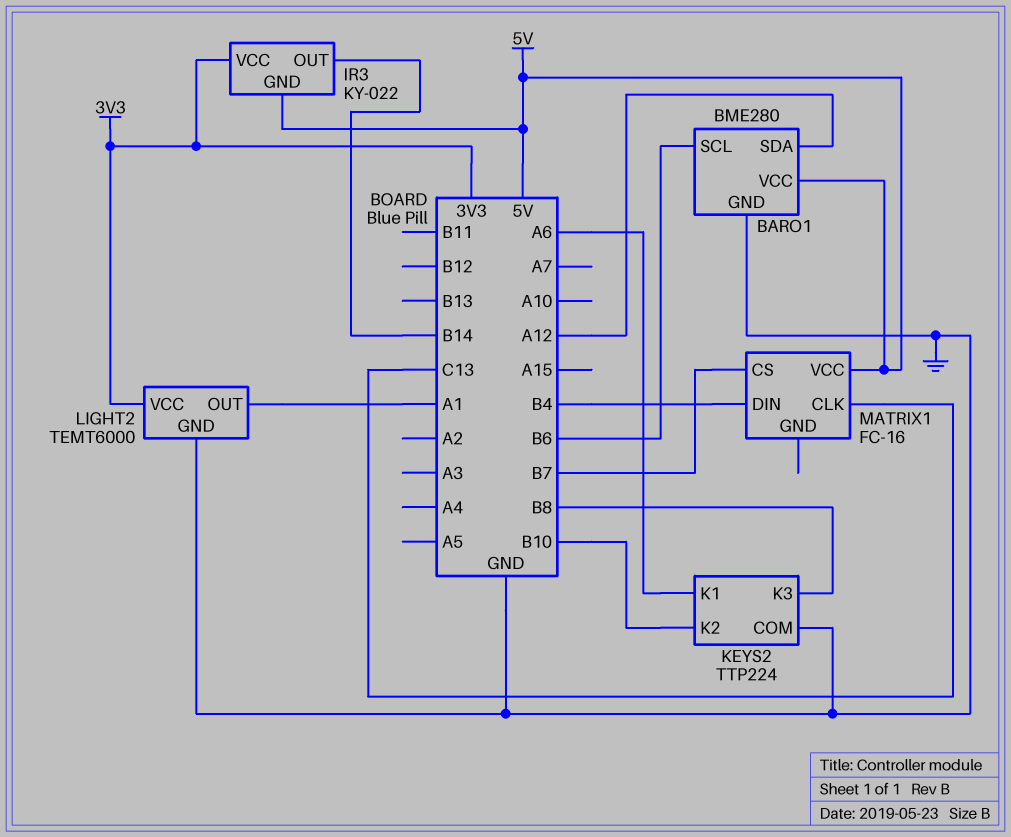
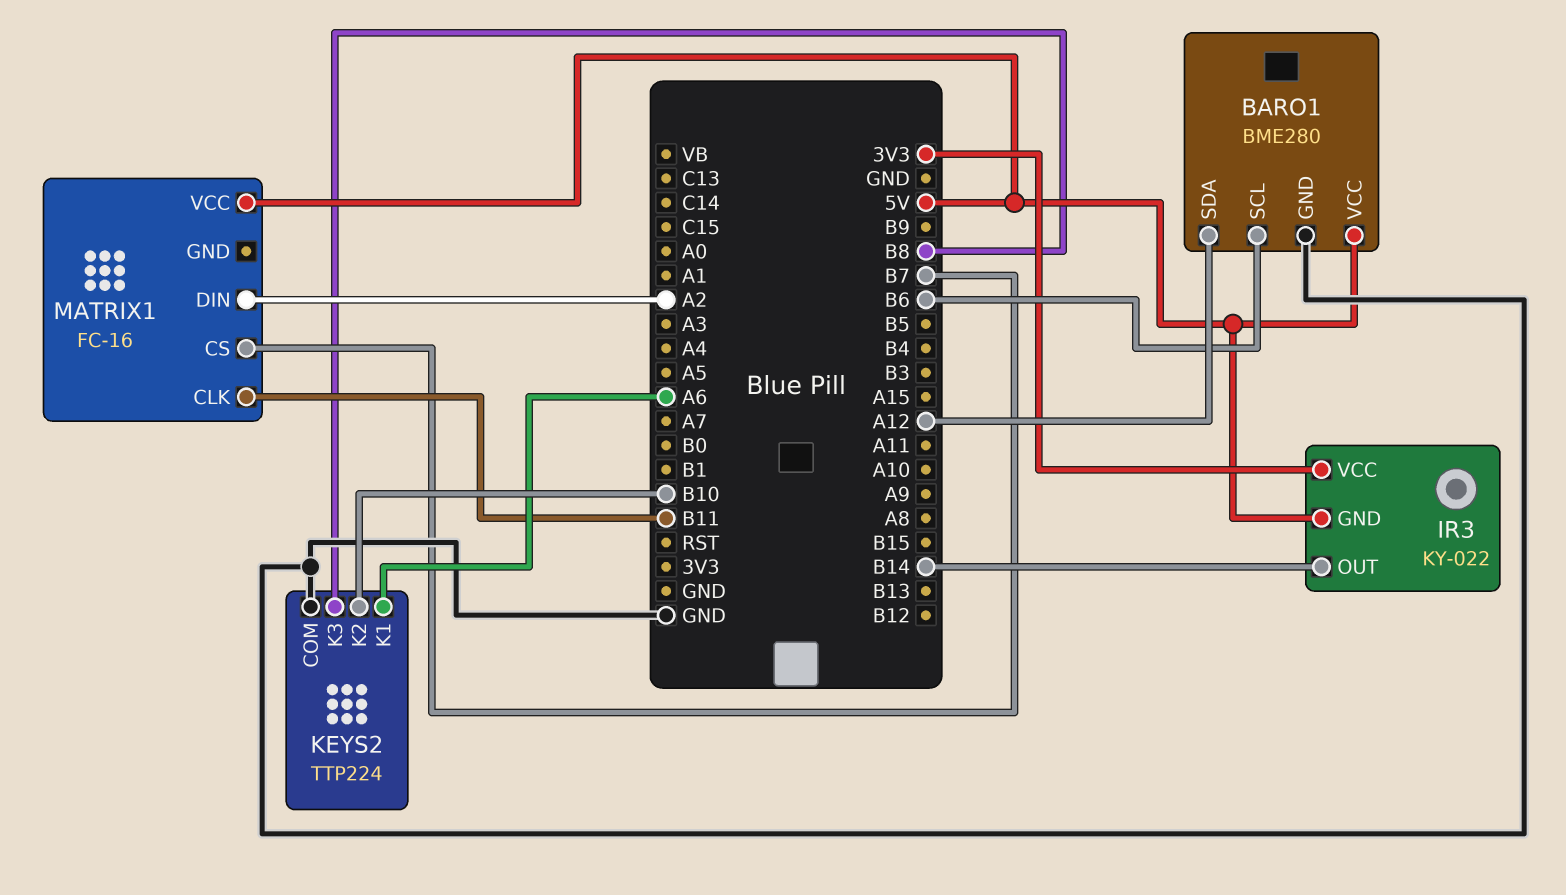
LIGHT2: TEMT6000 -> none
LIGHT2 pin GND: GND -> none
LIGHT2 pin OUT: A1 -> none
LIGHT2 pin VCC: 3V3 -> none
MATRIX1 pin CLK: C13 -> B11
MATRIX1 pin DIN: B4 -> A2

